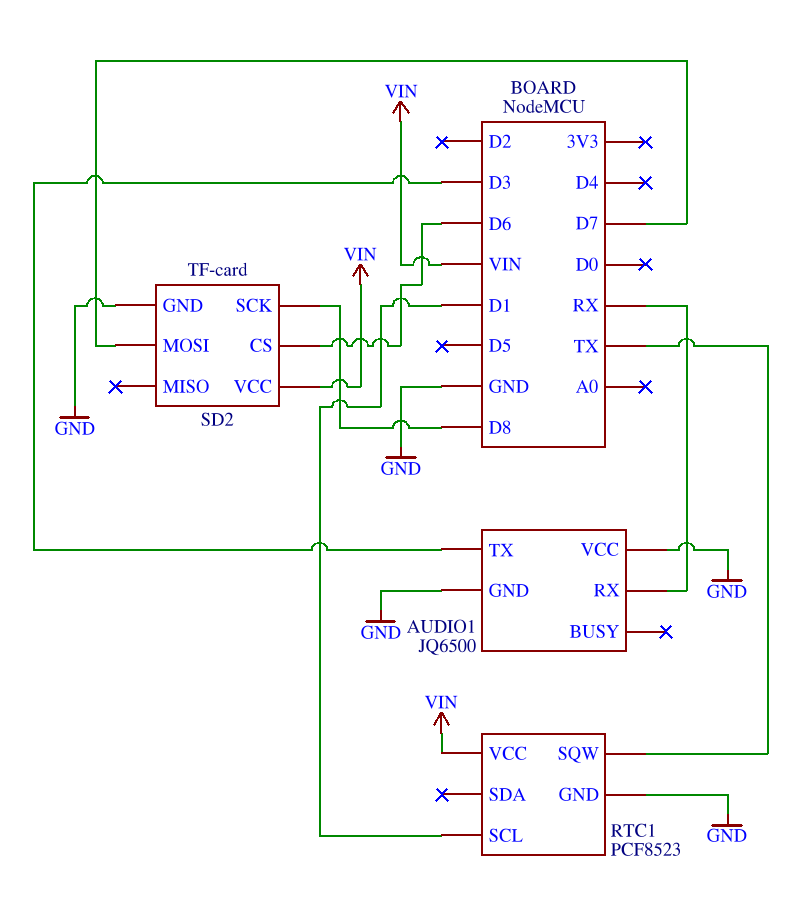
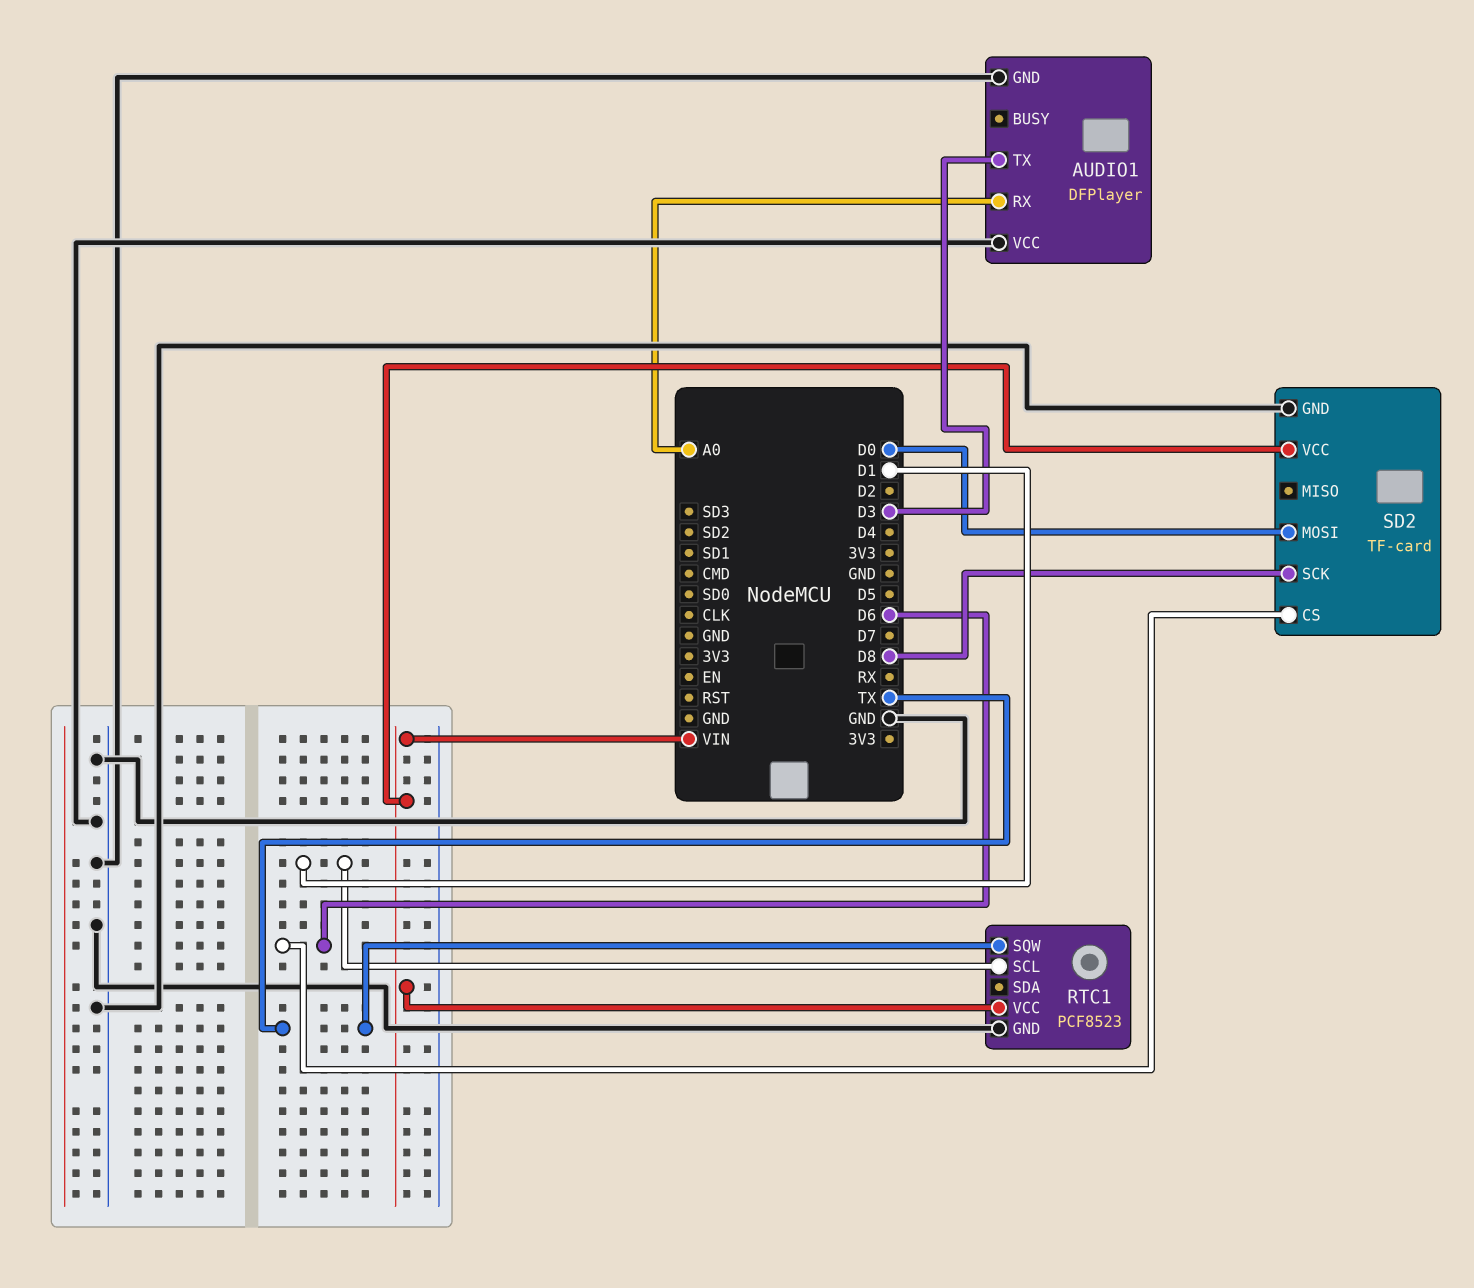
AUDIO1: JQ6500 -> DFPlayer
AUDIO1 pin RX: RX -> A0
SD2 pin MOSI: D7 -> D0

